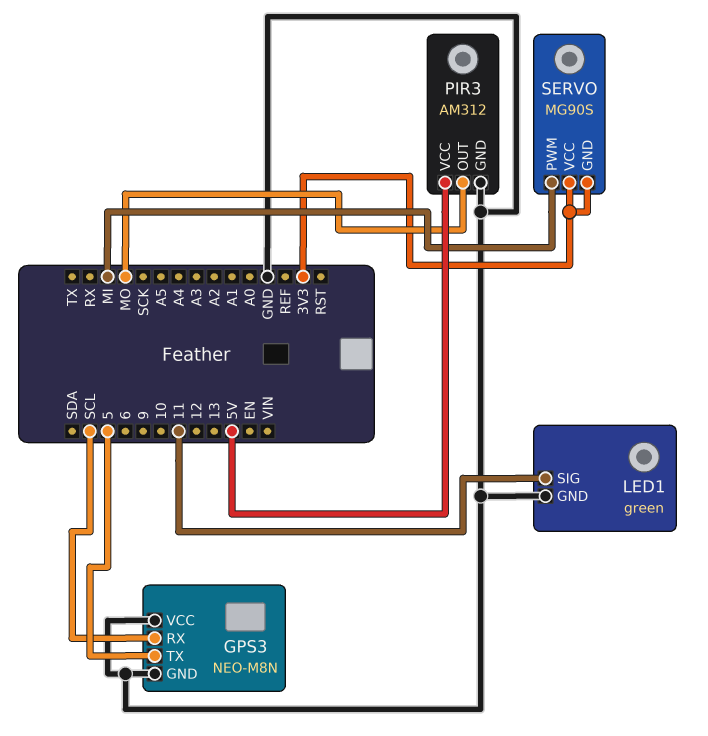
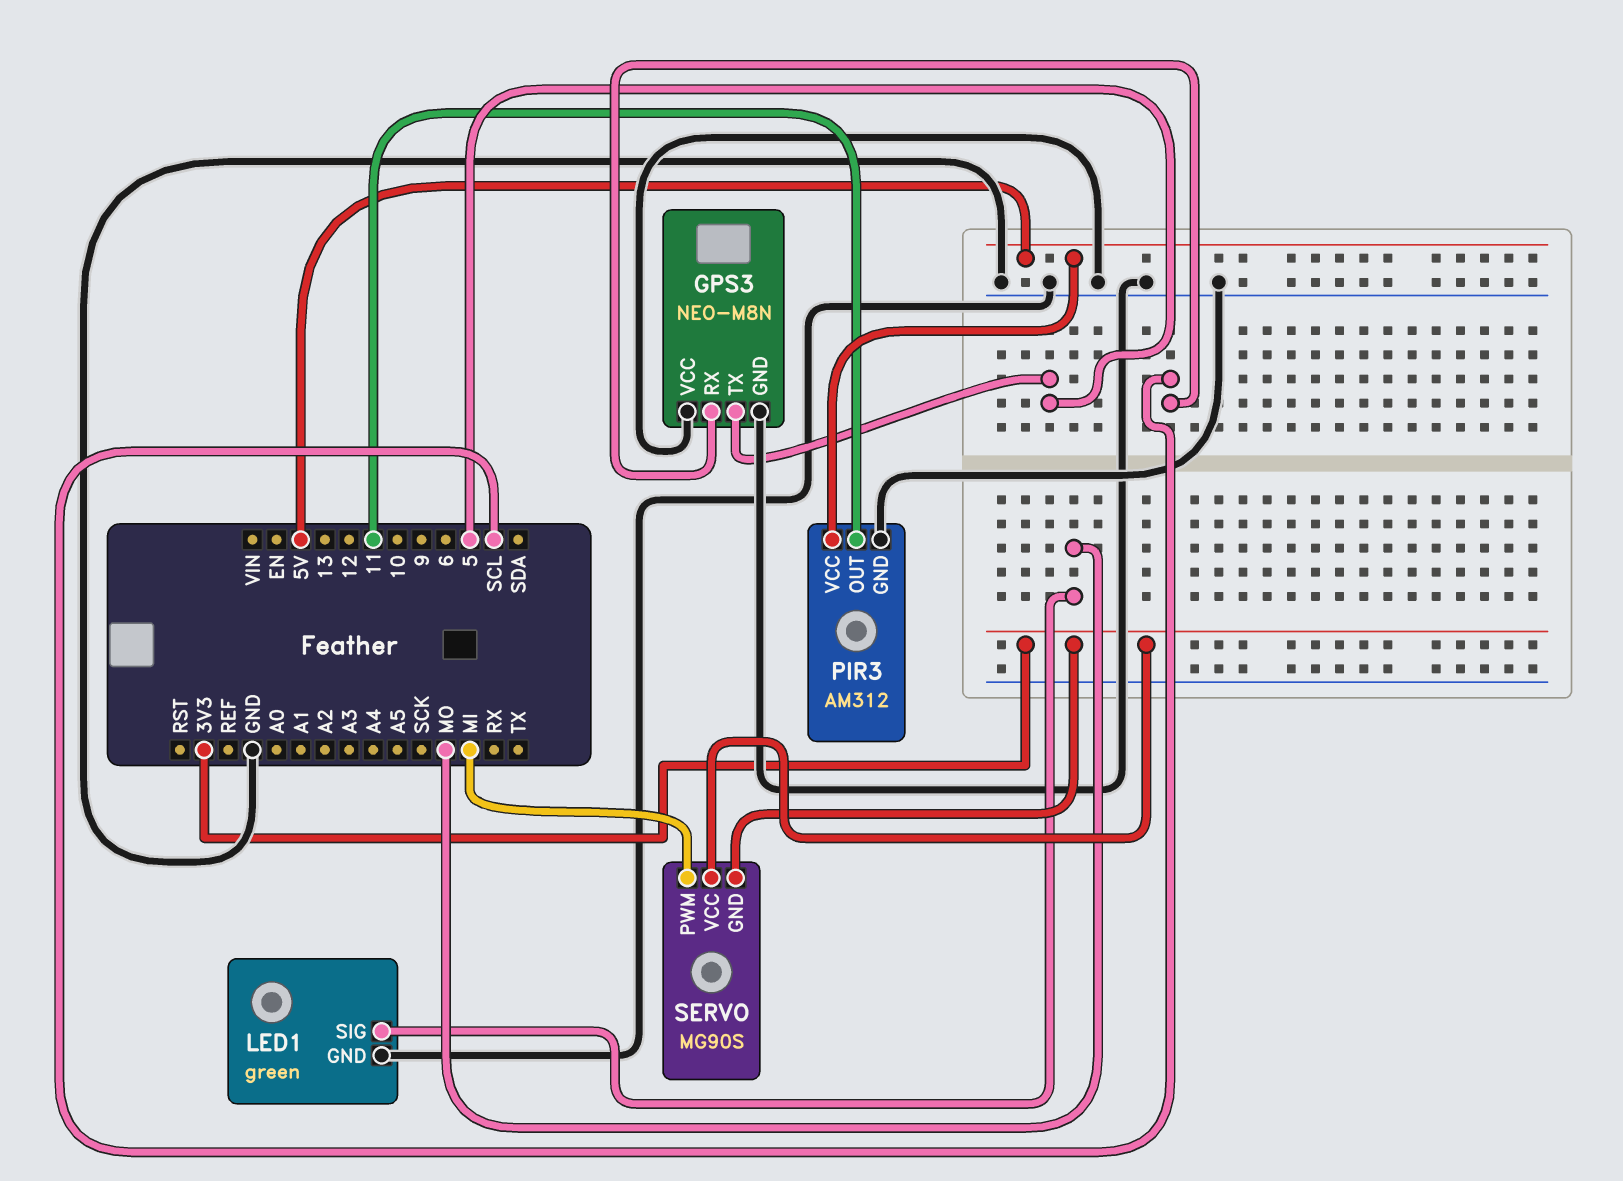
LED1 pin SIG: 11 -> MO
PIR3 pin OUT: MO -> 11

